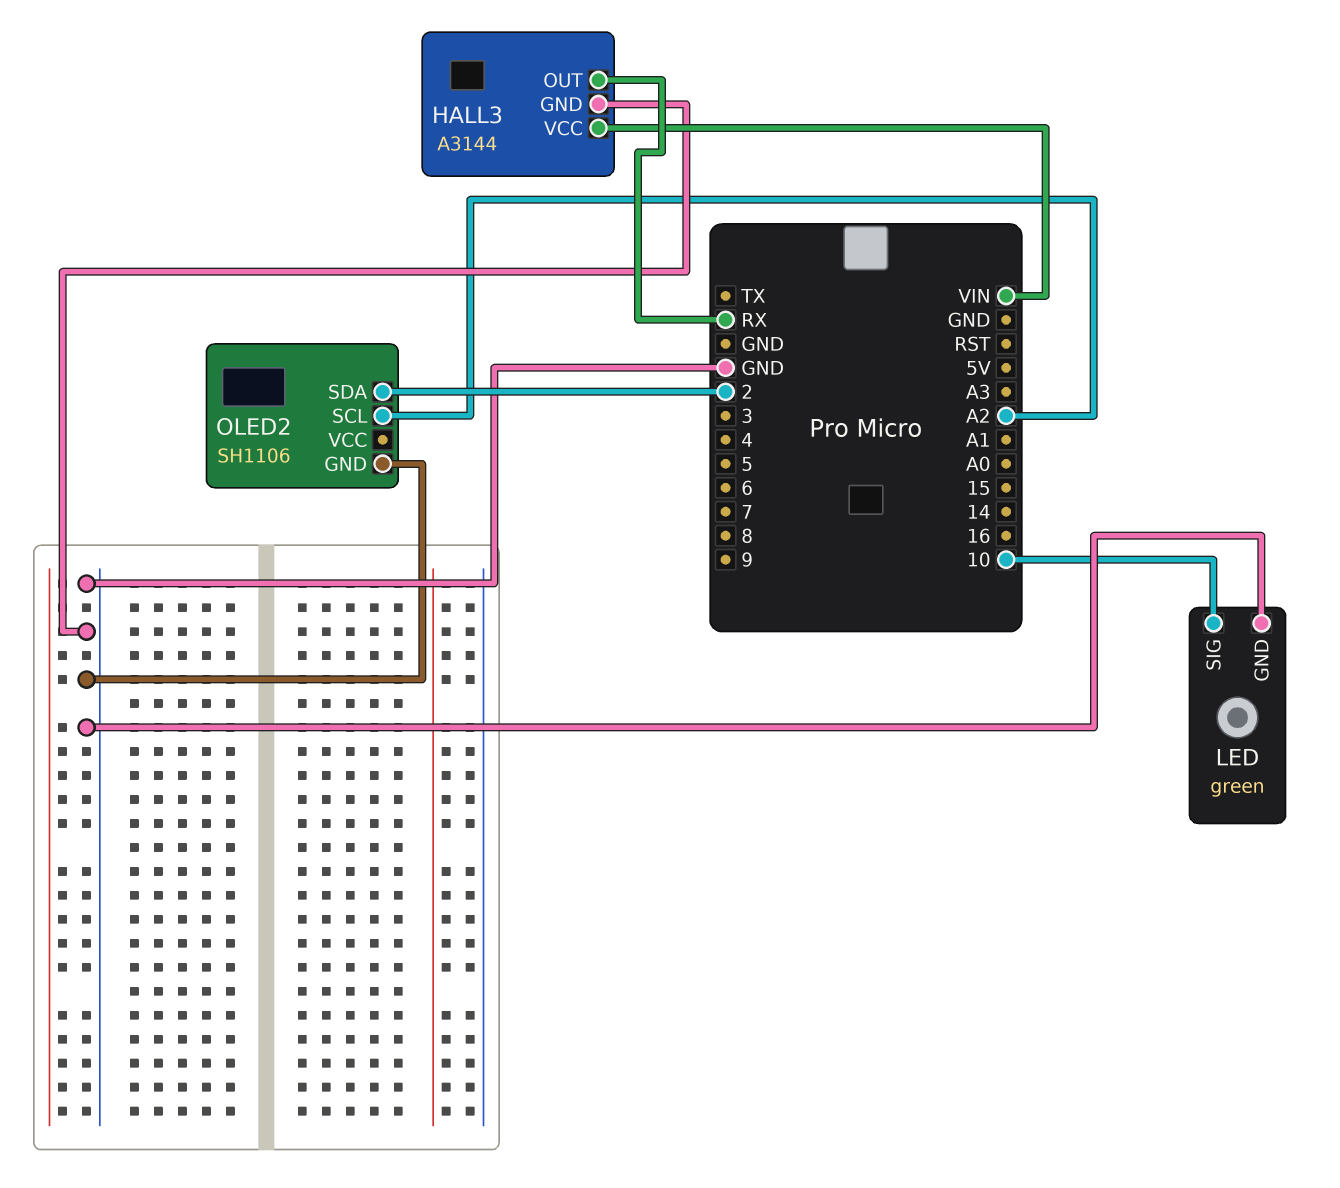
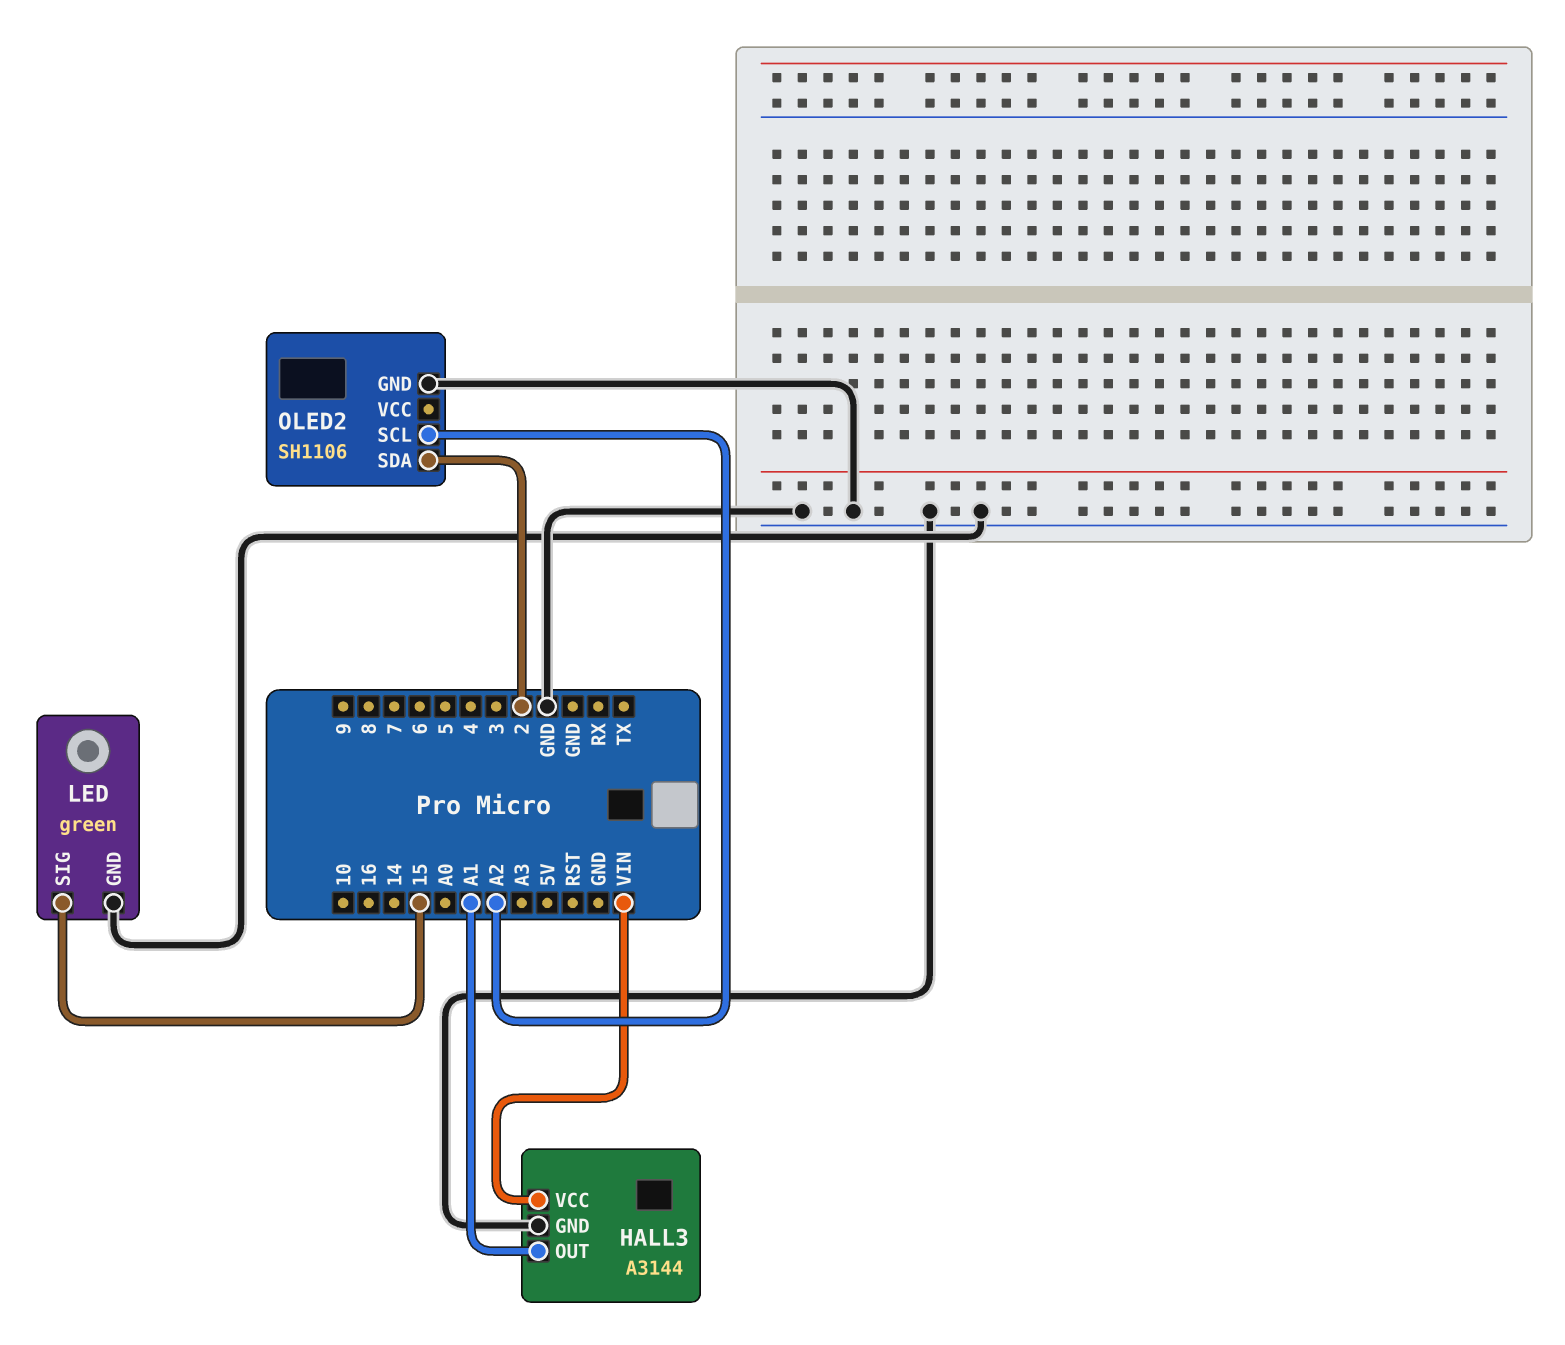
HALL3 pin OUT: RX -> A1
LED pin SIG: 10 -> 15

